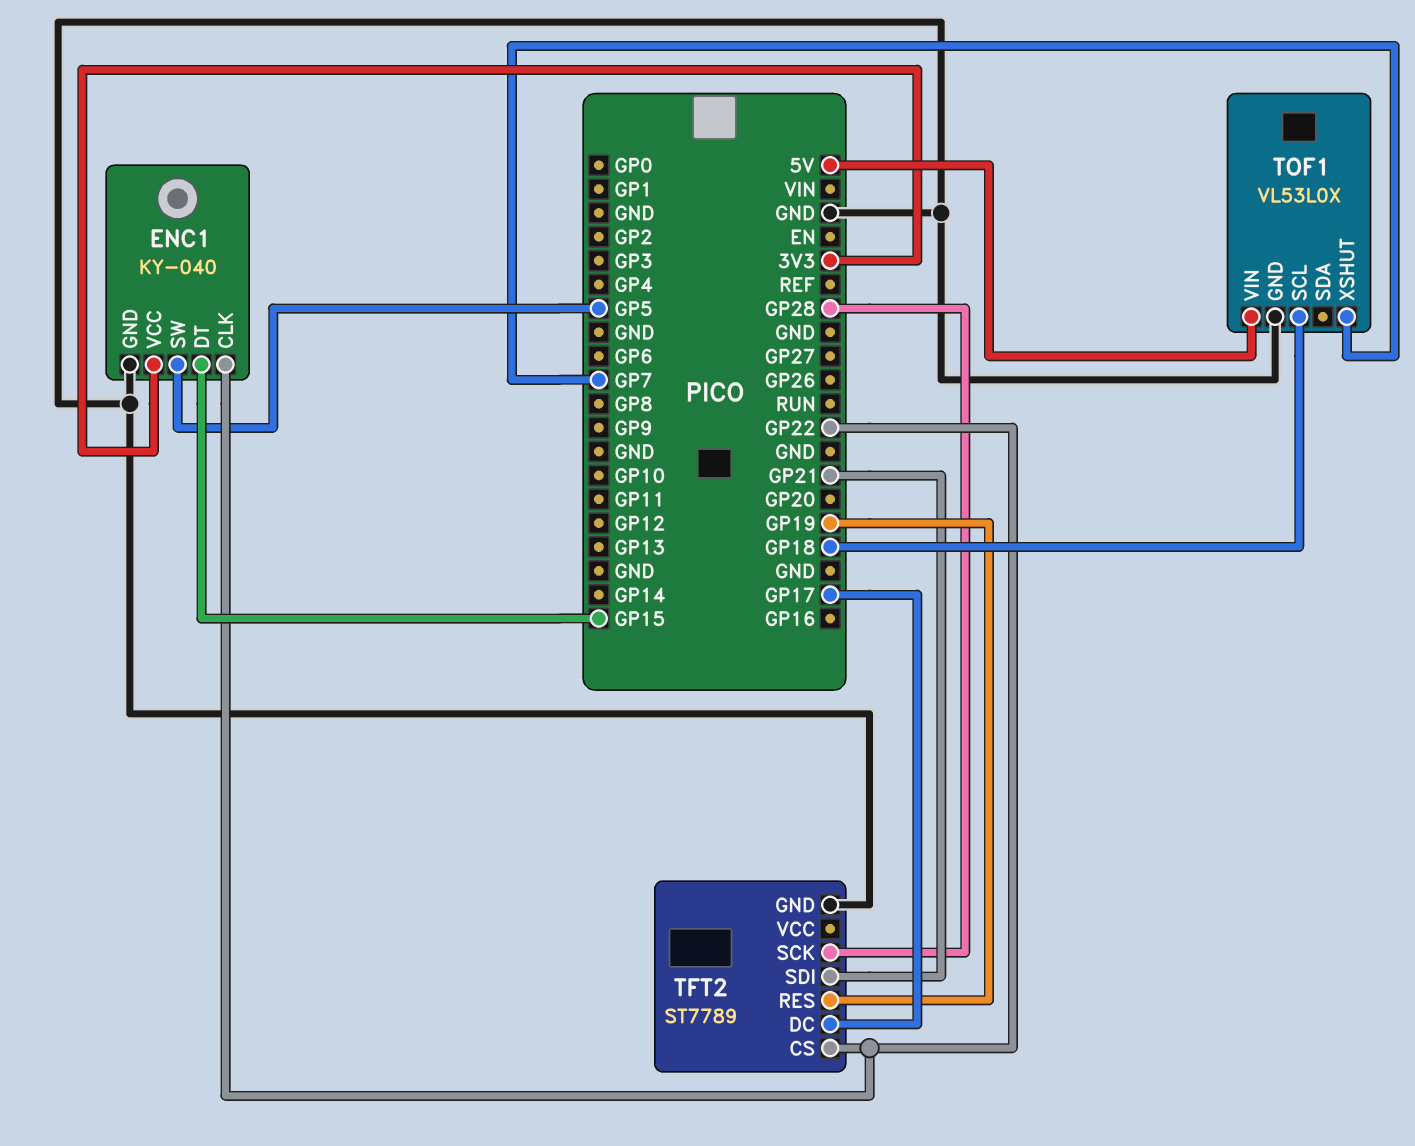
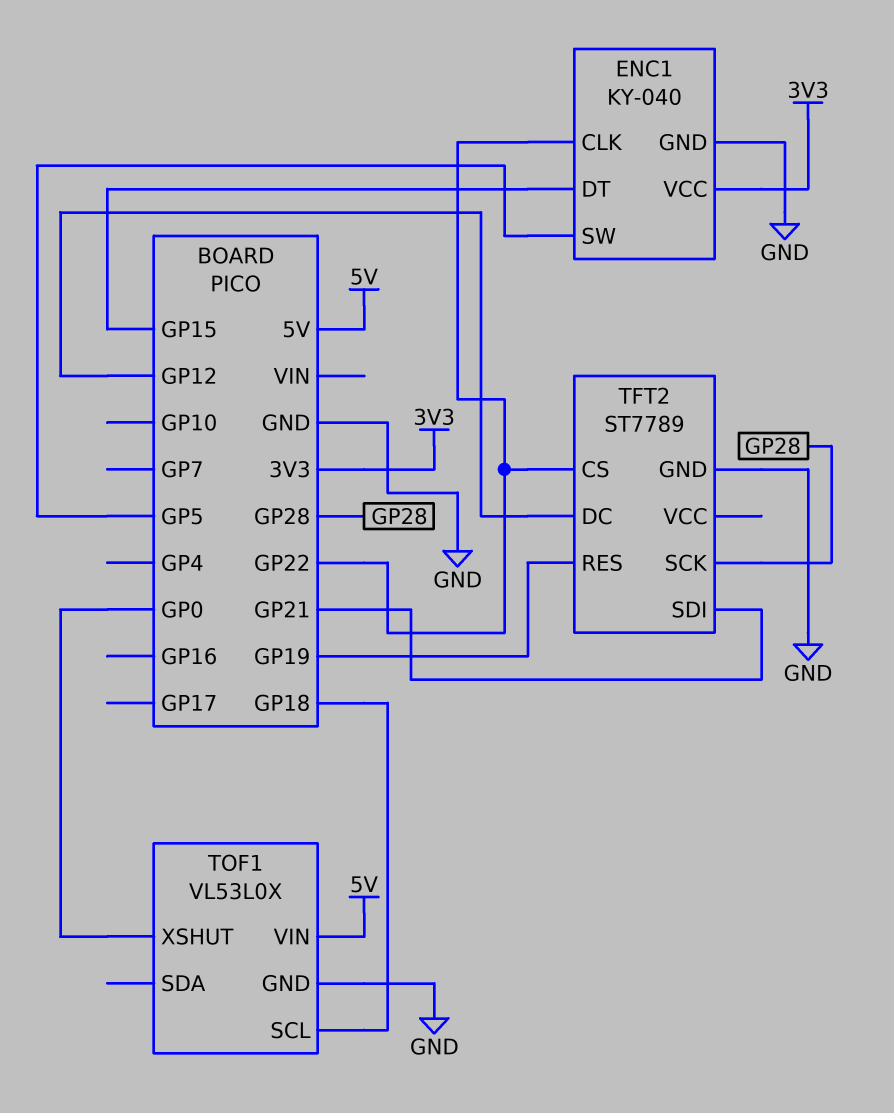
TFT2 pin DC: GP17 -> GP12
TOF1 pin XSHUT: GP7 -> GP0

